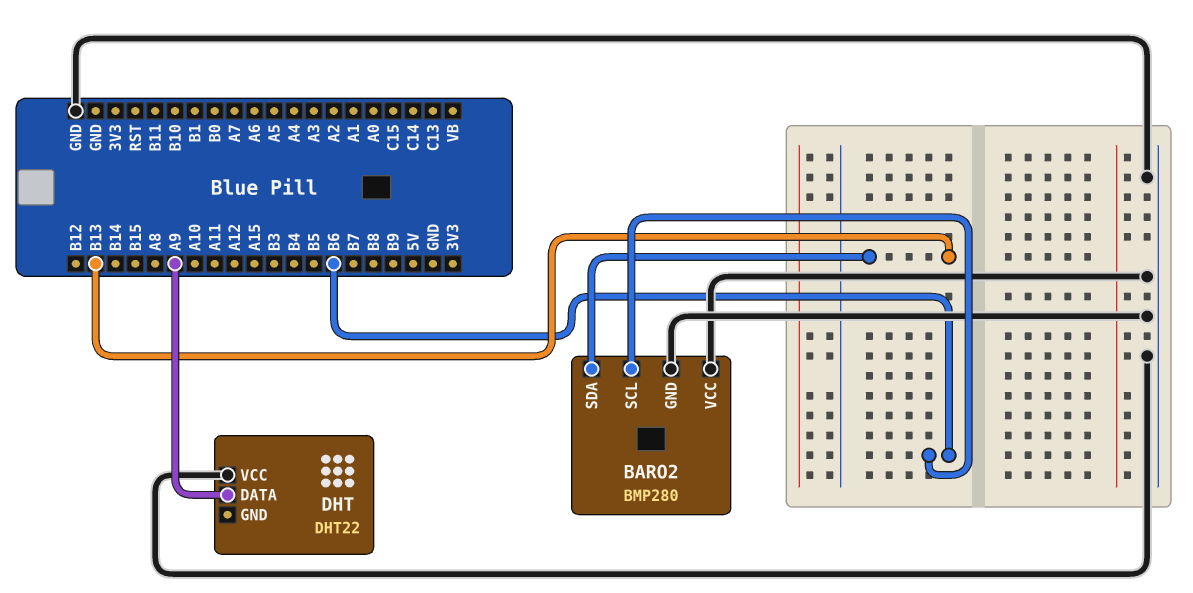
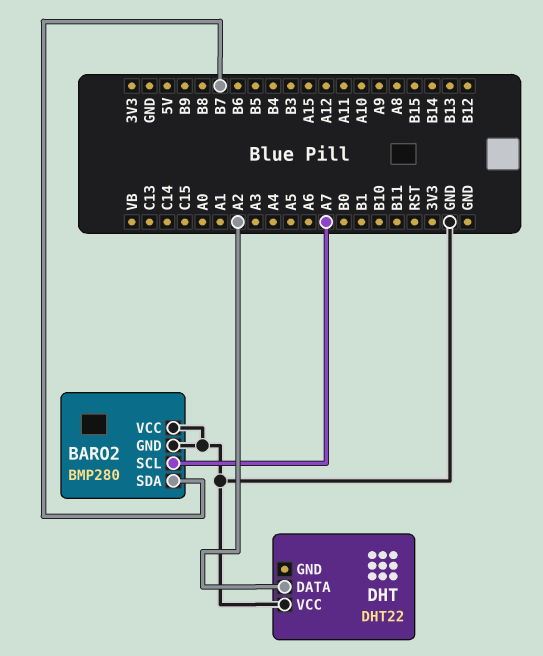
BARO2 pin SCL: B6 -> A7
BARO2 pin SDA: B13 -> B7
DHT pin DATA: A9 -> A2

